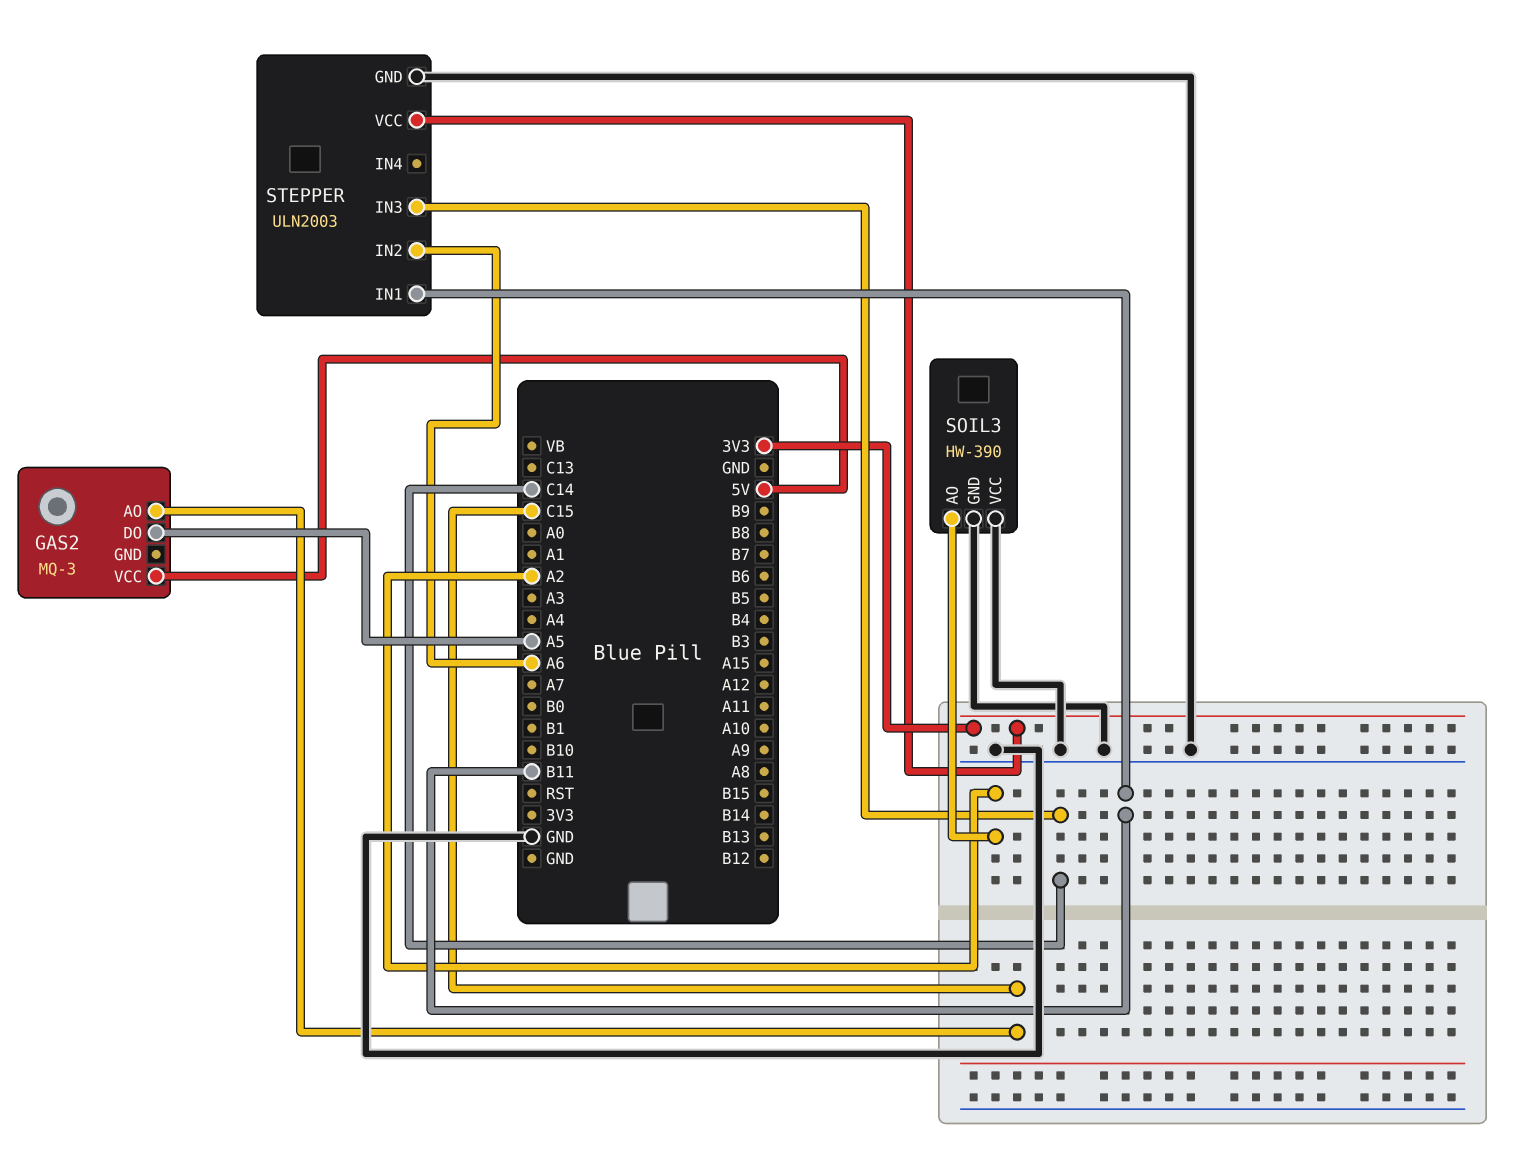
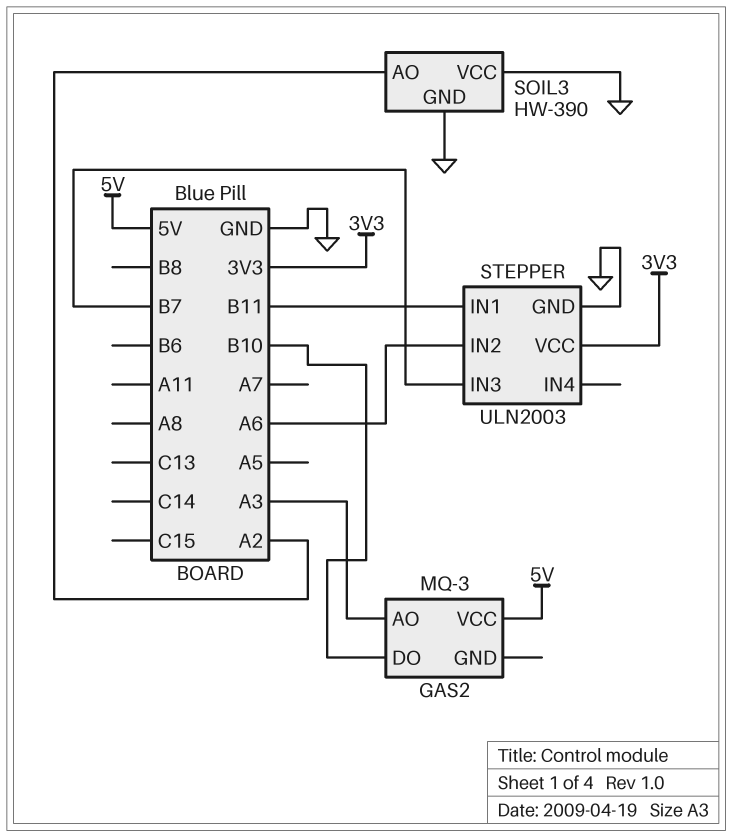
GAS2 pin AO: C15 -> A3
GAS2 pin DO: A5 -> B10
STEPPER pin IN3: C14 -> B7

